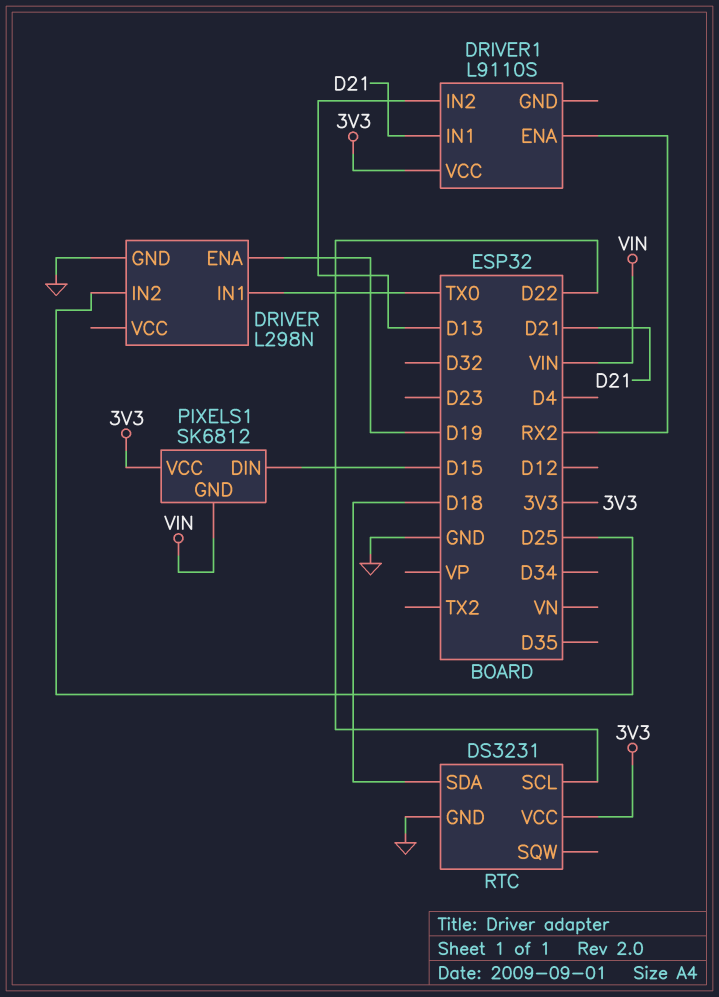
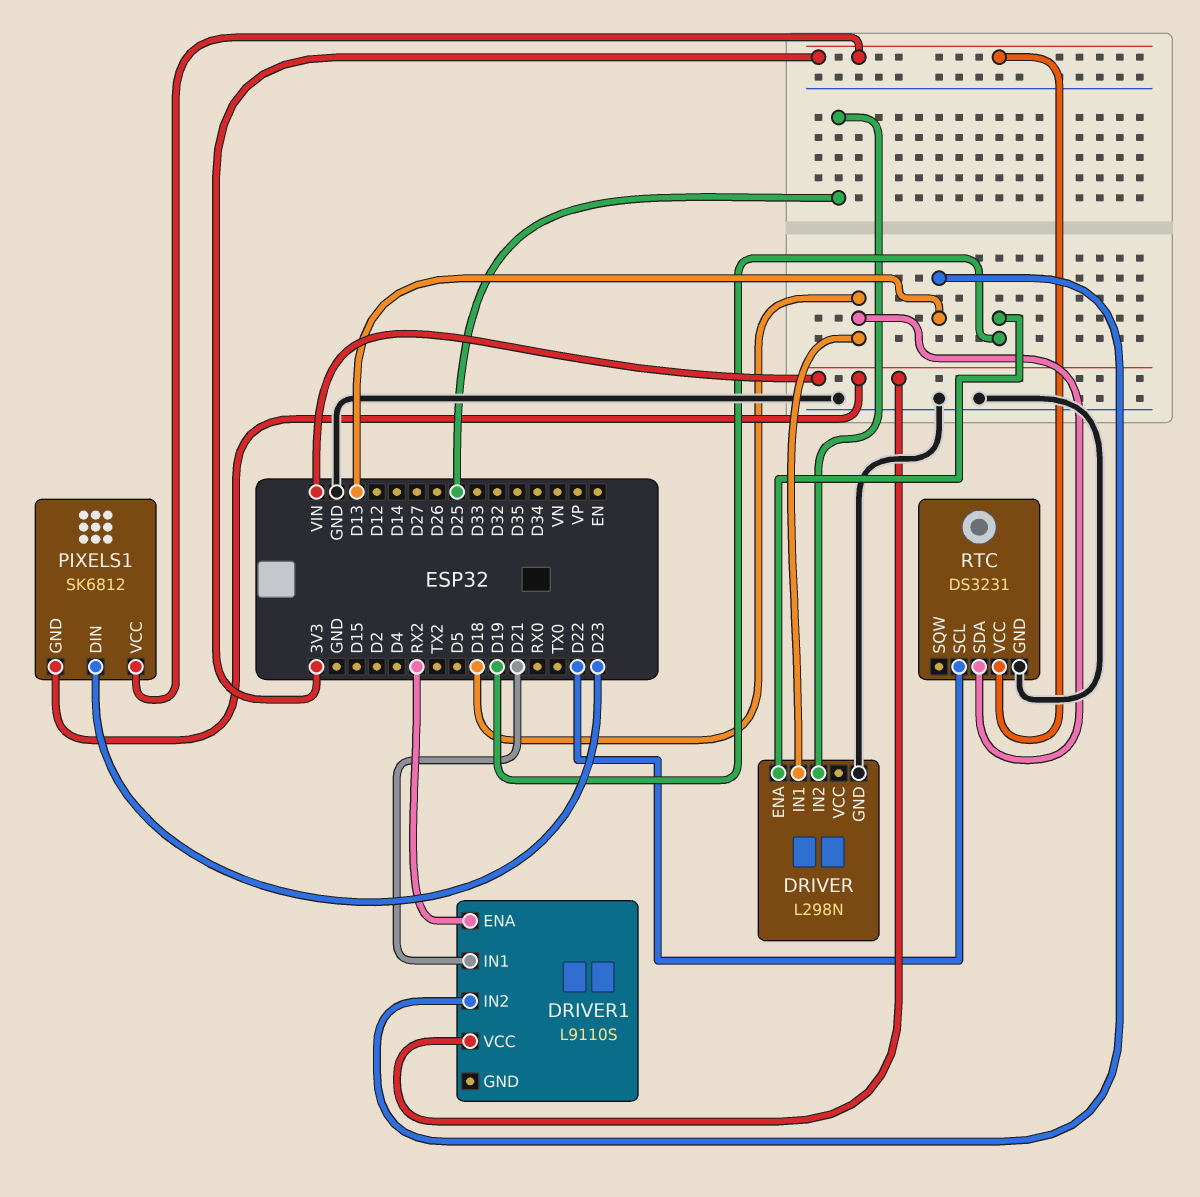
DRIVER pin IN1: TX0 -> D18
DRIVER1 pin VCC: 3V3 -> VIN
PIXELS1 pin DIN: D15 -> D23

